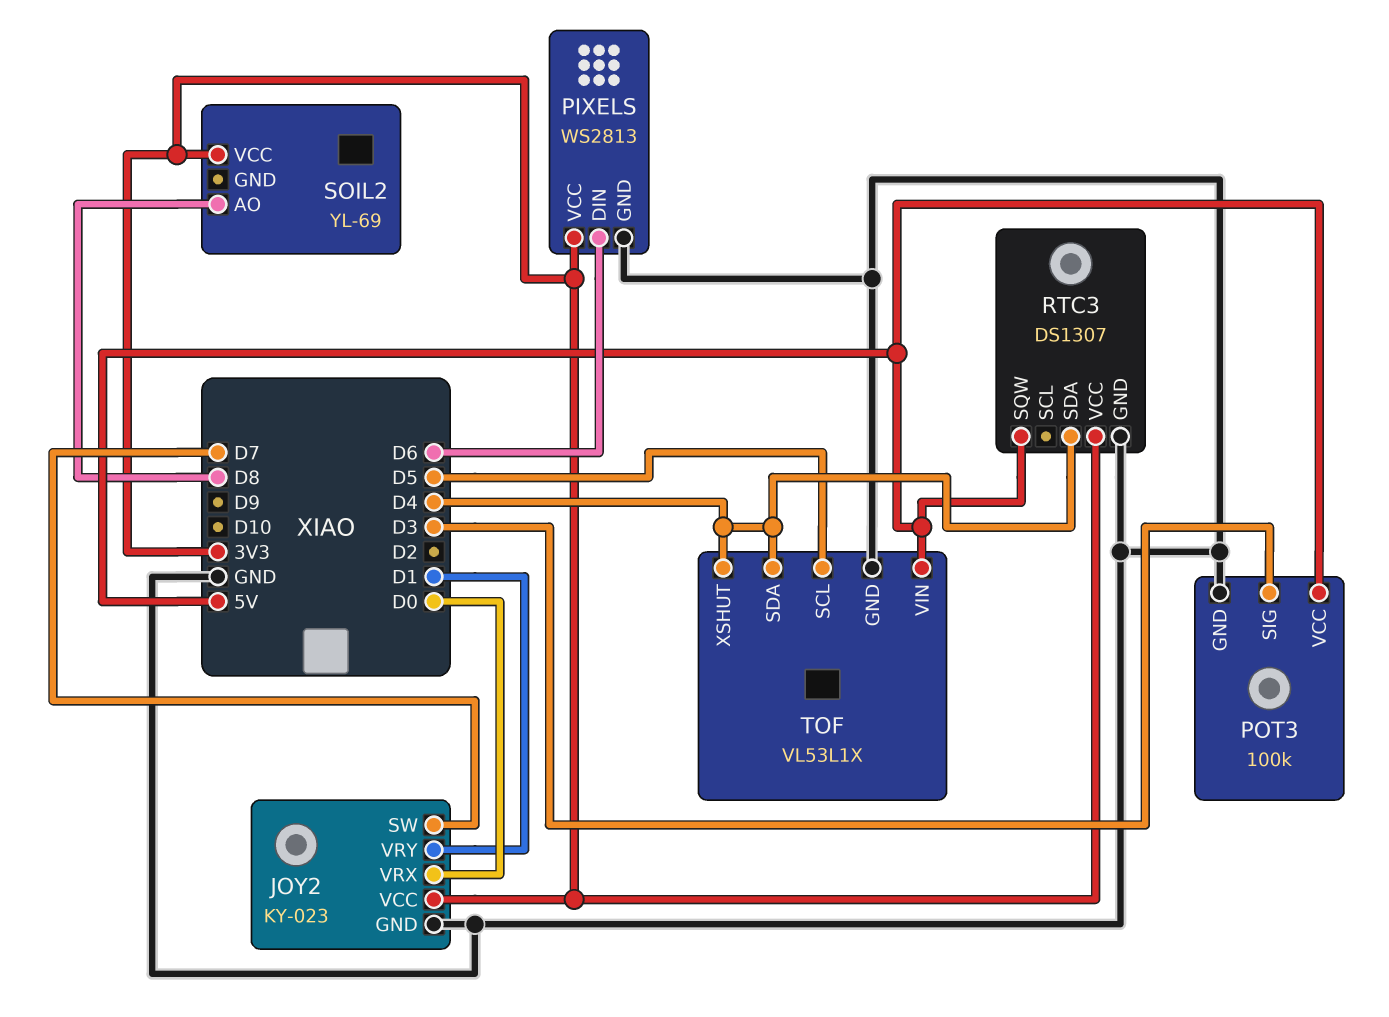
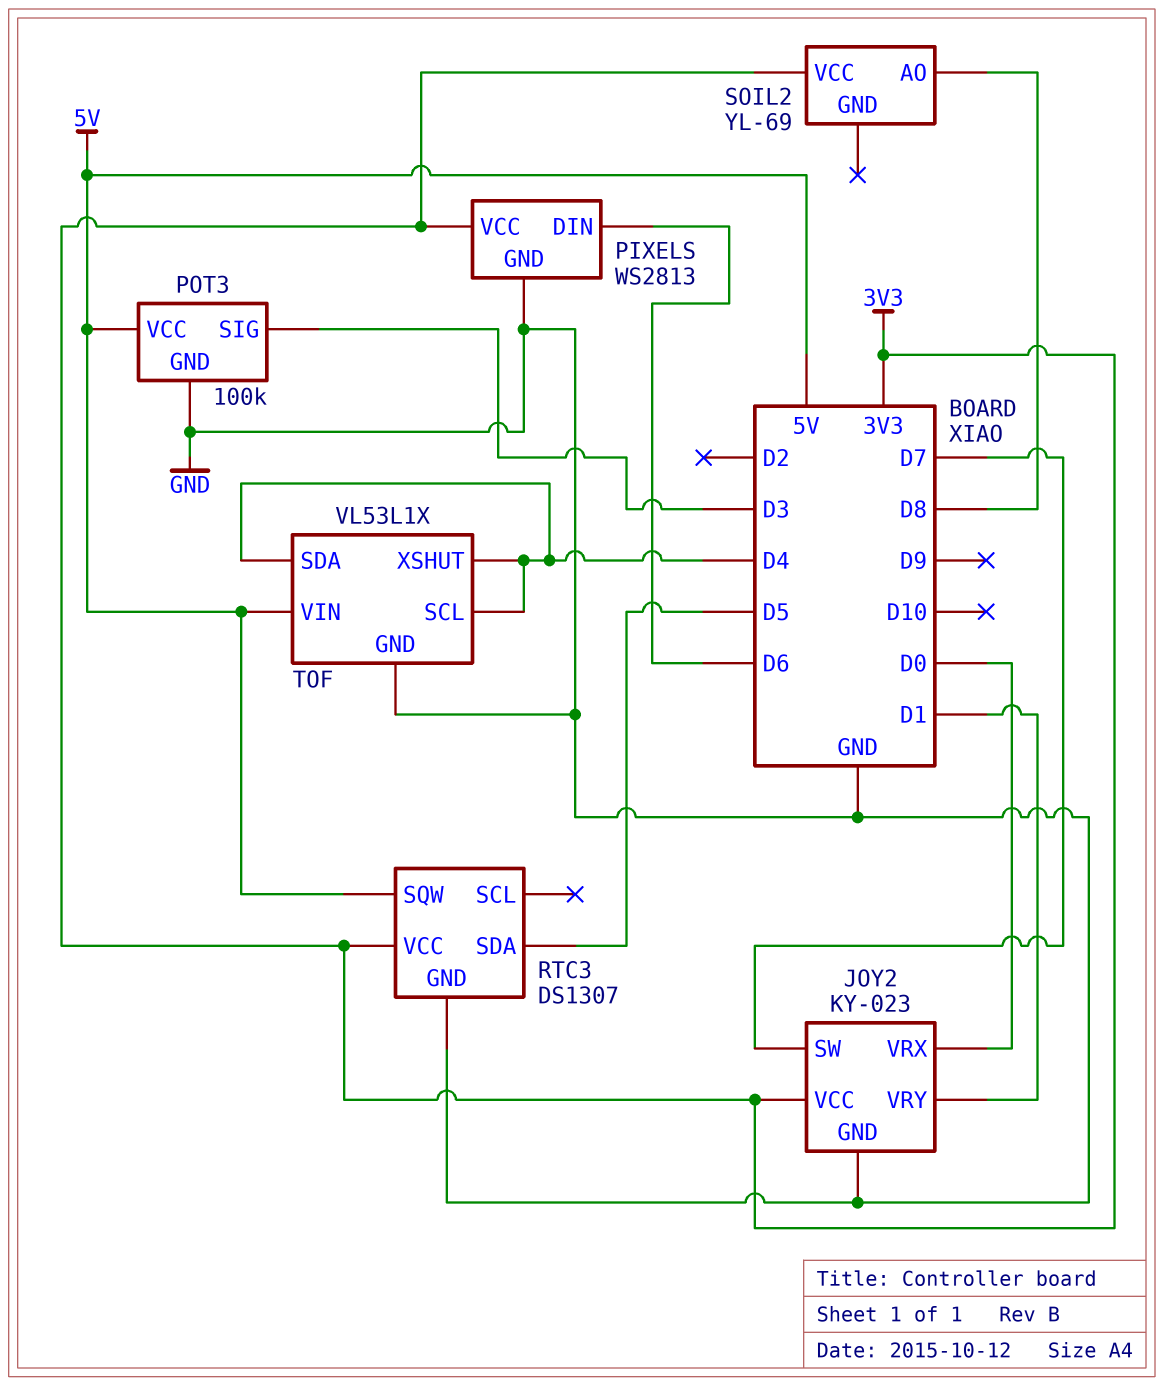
RTC3 pin SDA: D4 -> D5
TOF pin SCL: D5 -> D4

